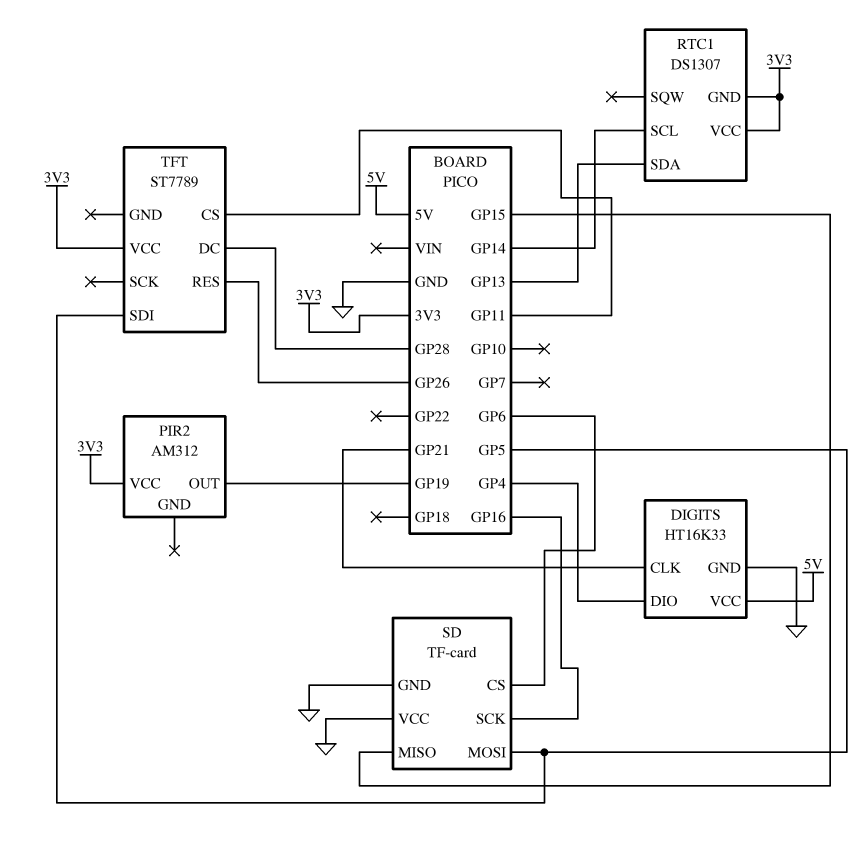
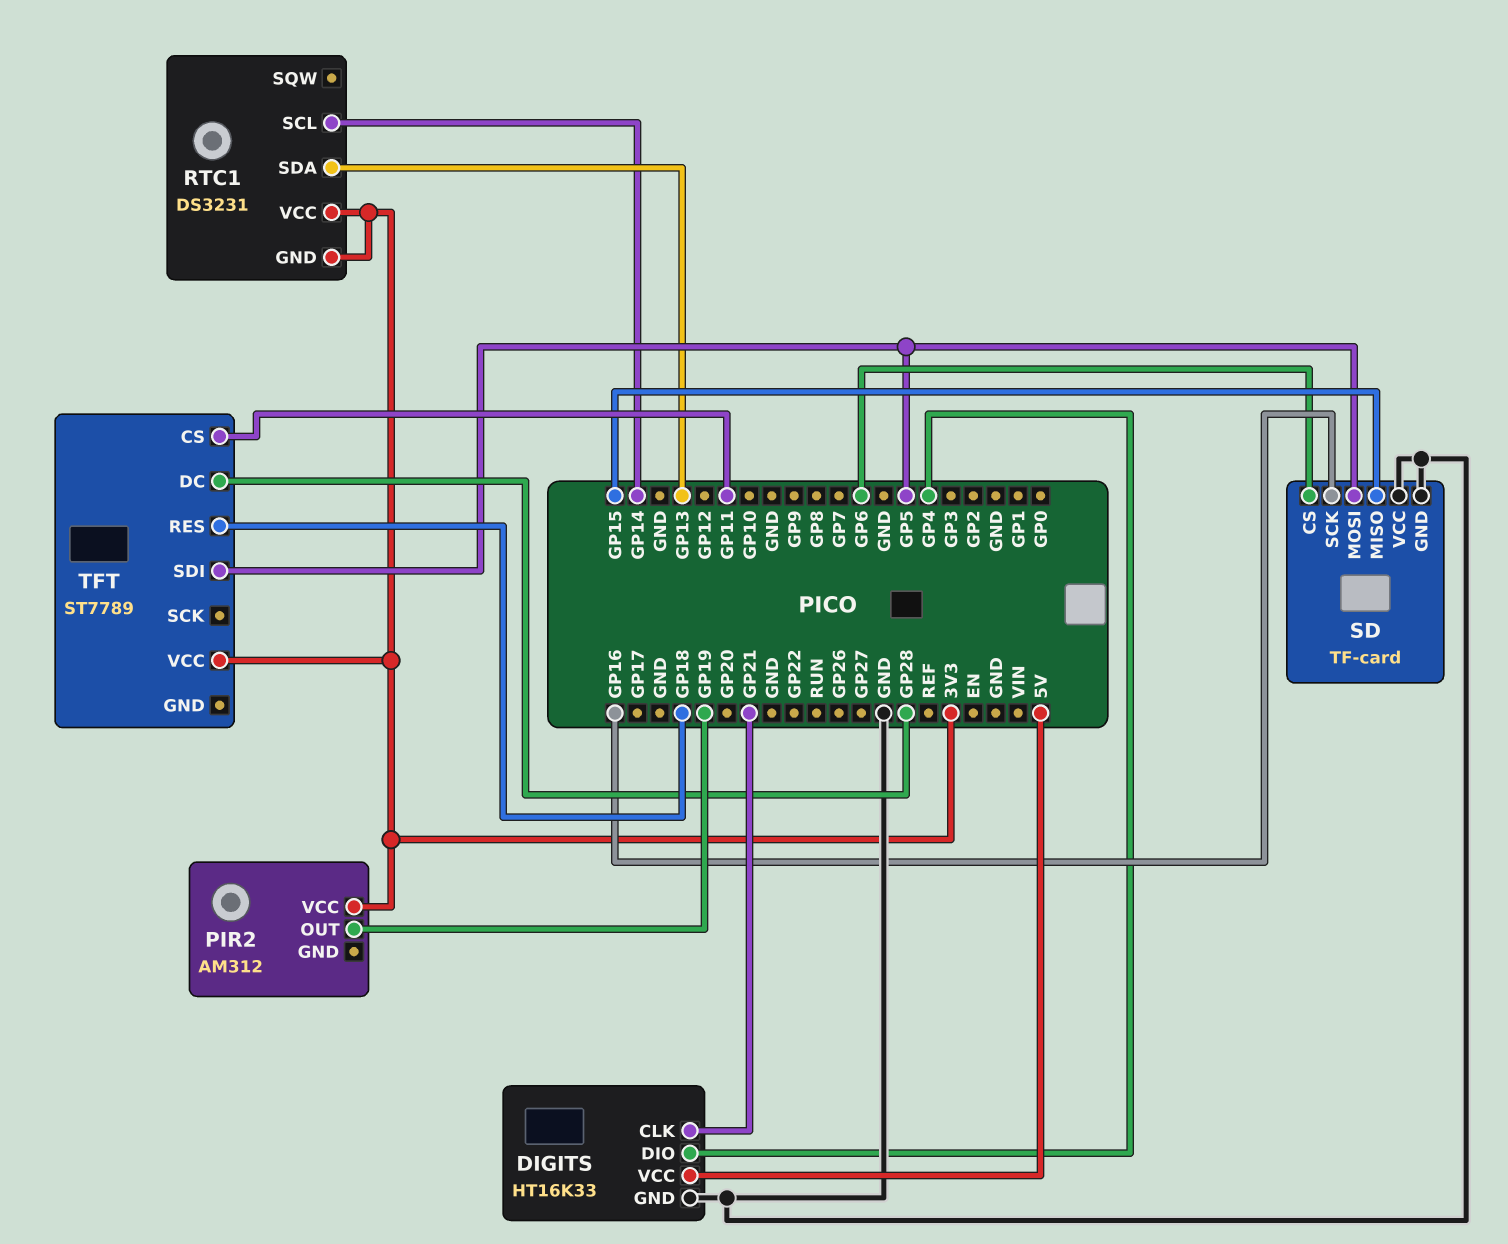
RTC1: DS1307 -> DS3231
TFT pin RES: GP26 -> GP18

